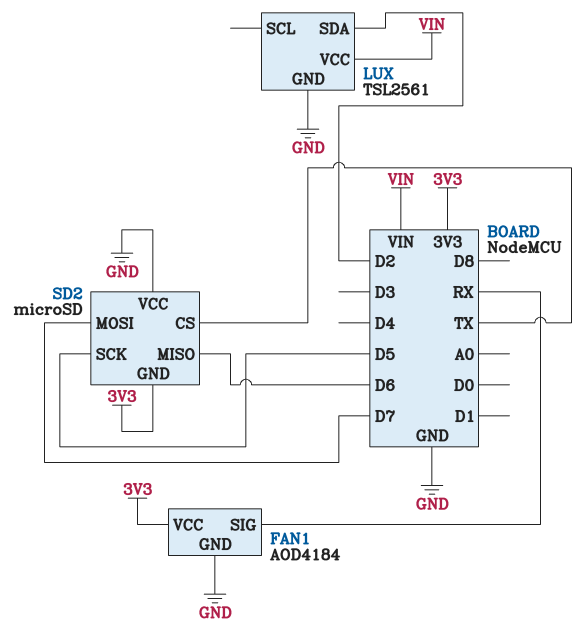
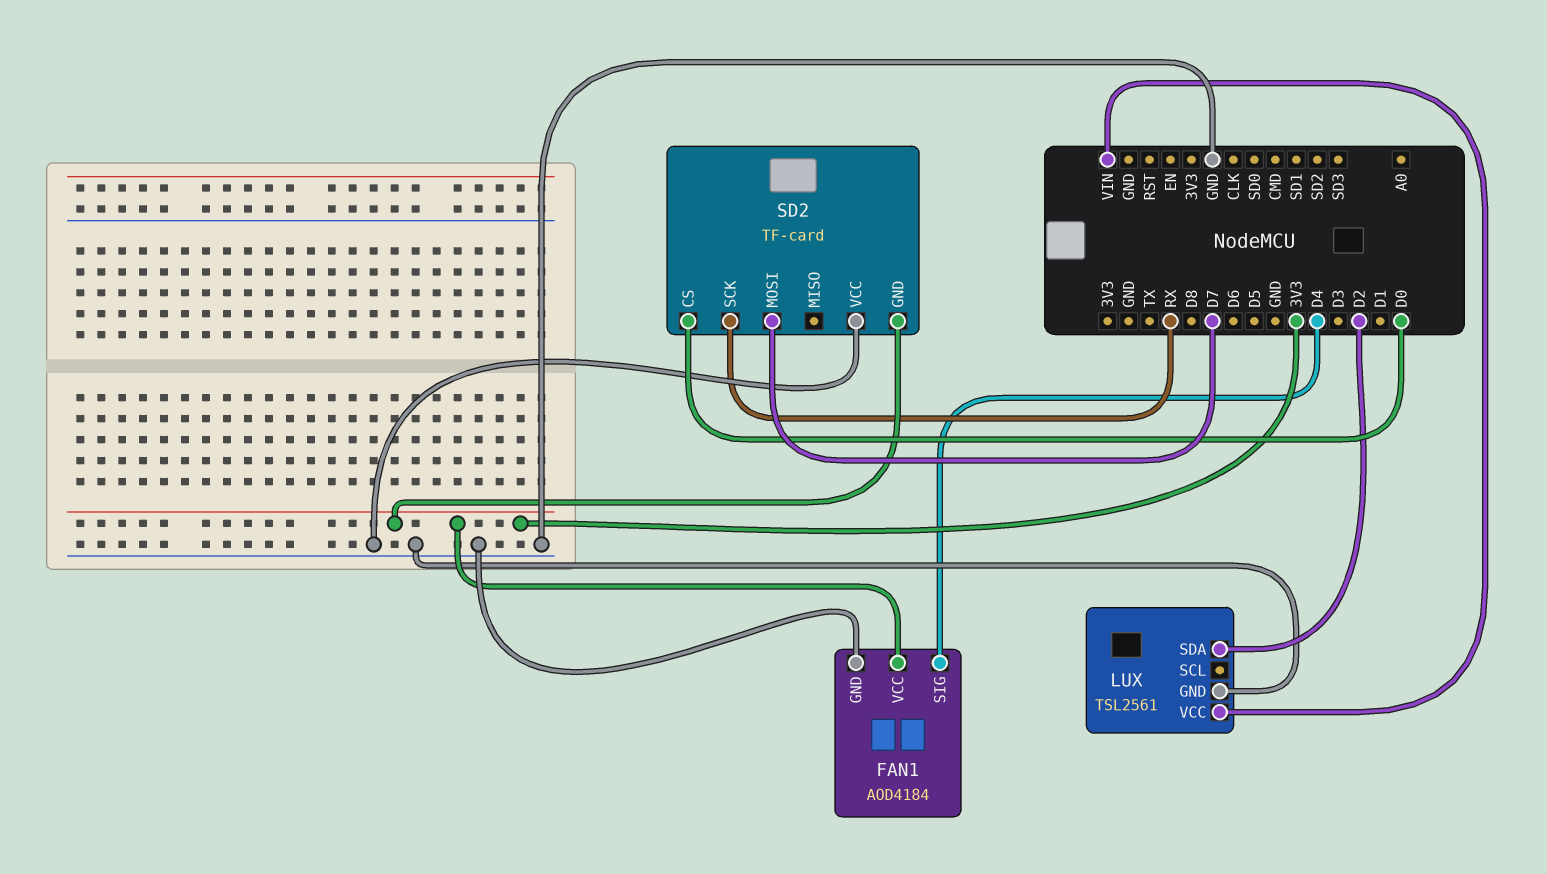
FAN1 pin SIG: RX -> D4
SD2: microSD -> TF-card
SD2 pin CS: TX -> D0
SD2 pin MISO: D6 -> none
SD2 pin SCK: D5 -> RX

